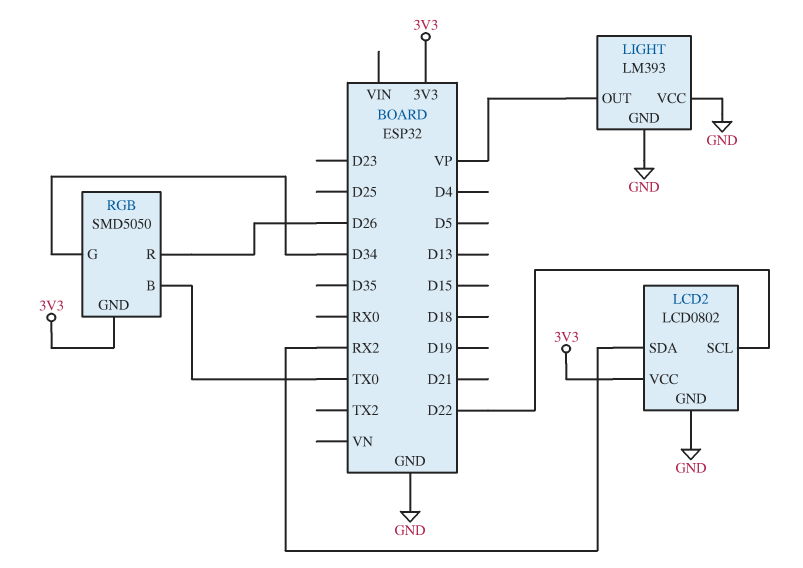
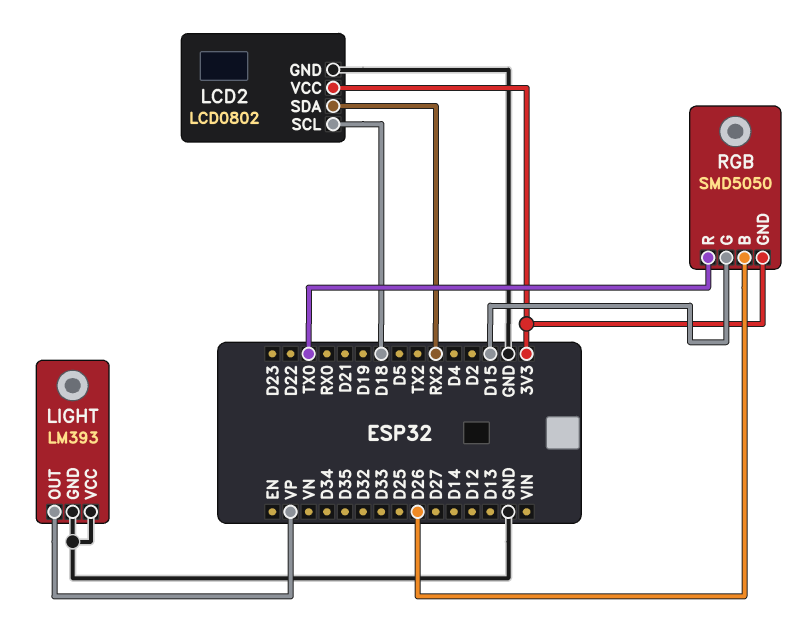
LCD2 pin SCL: D22 -> D18
RGB pin B: TX0 -> D26
RGB pin G: D34 -> D15
RGB pin R: D26 -> TX0

